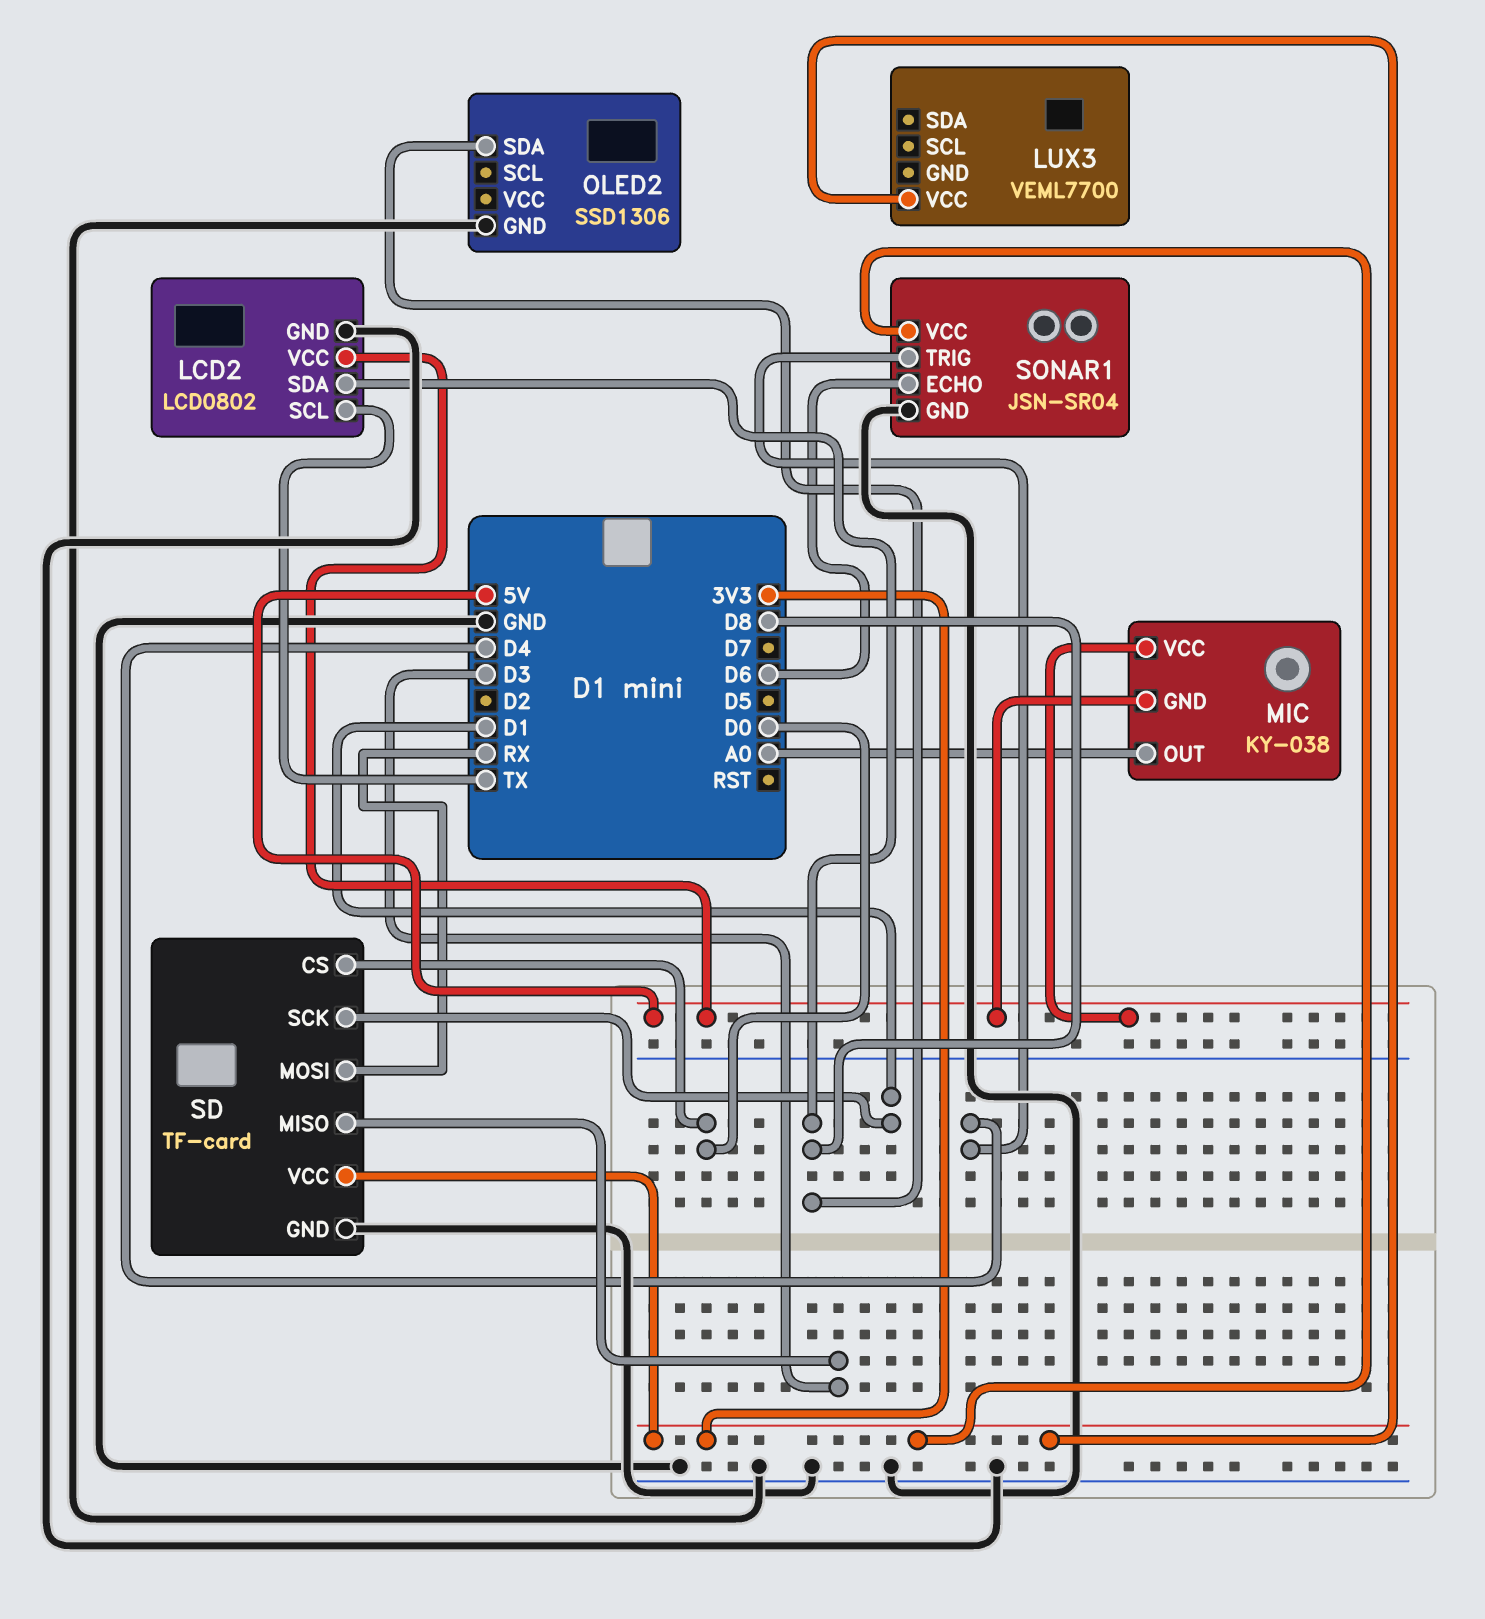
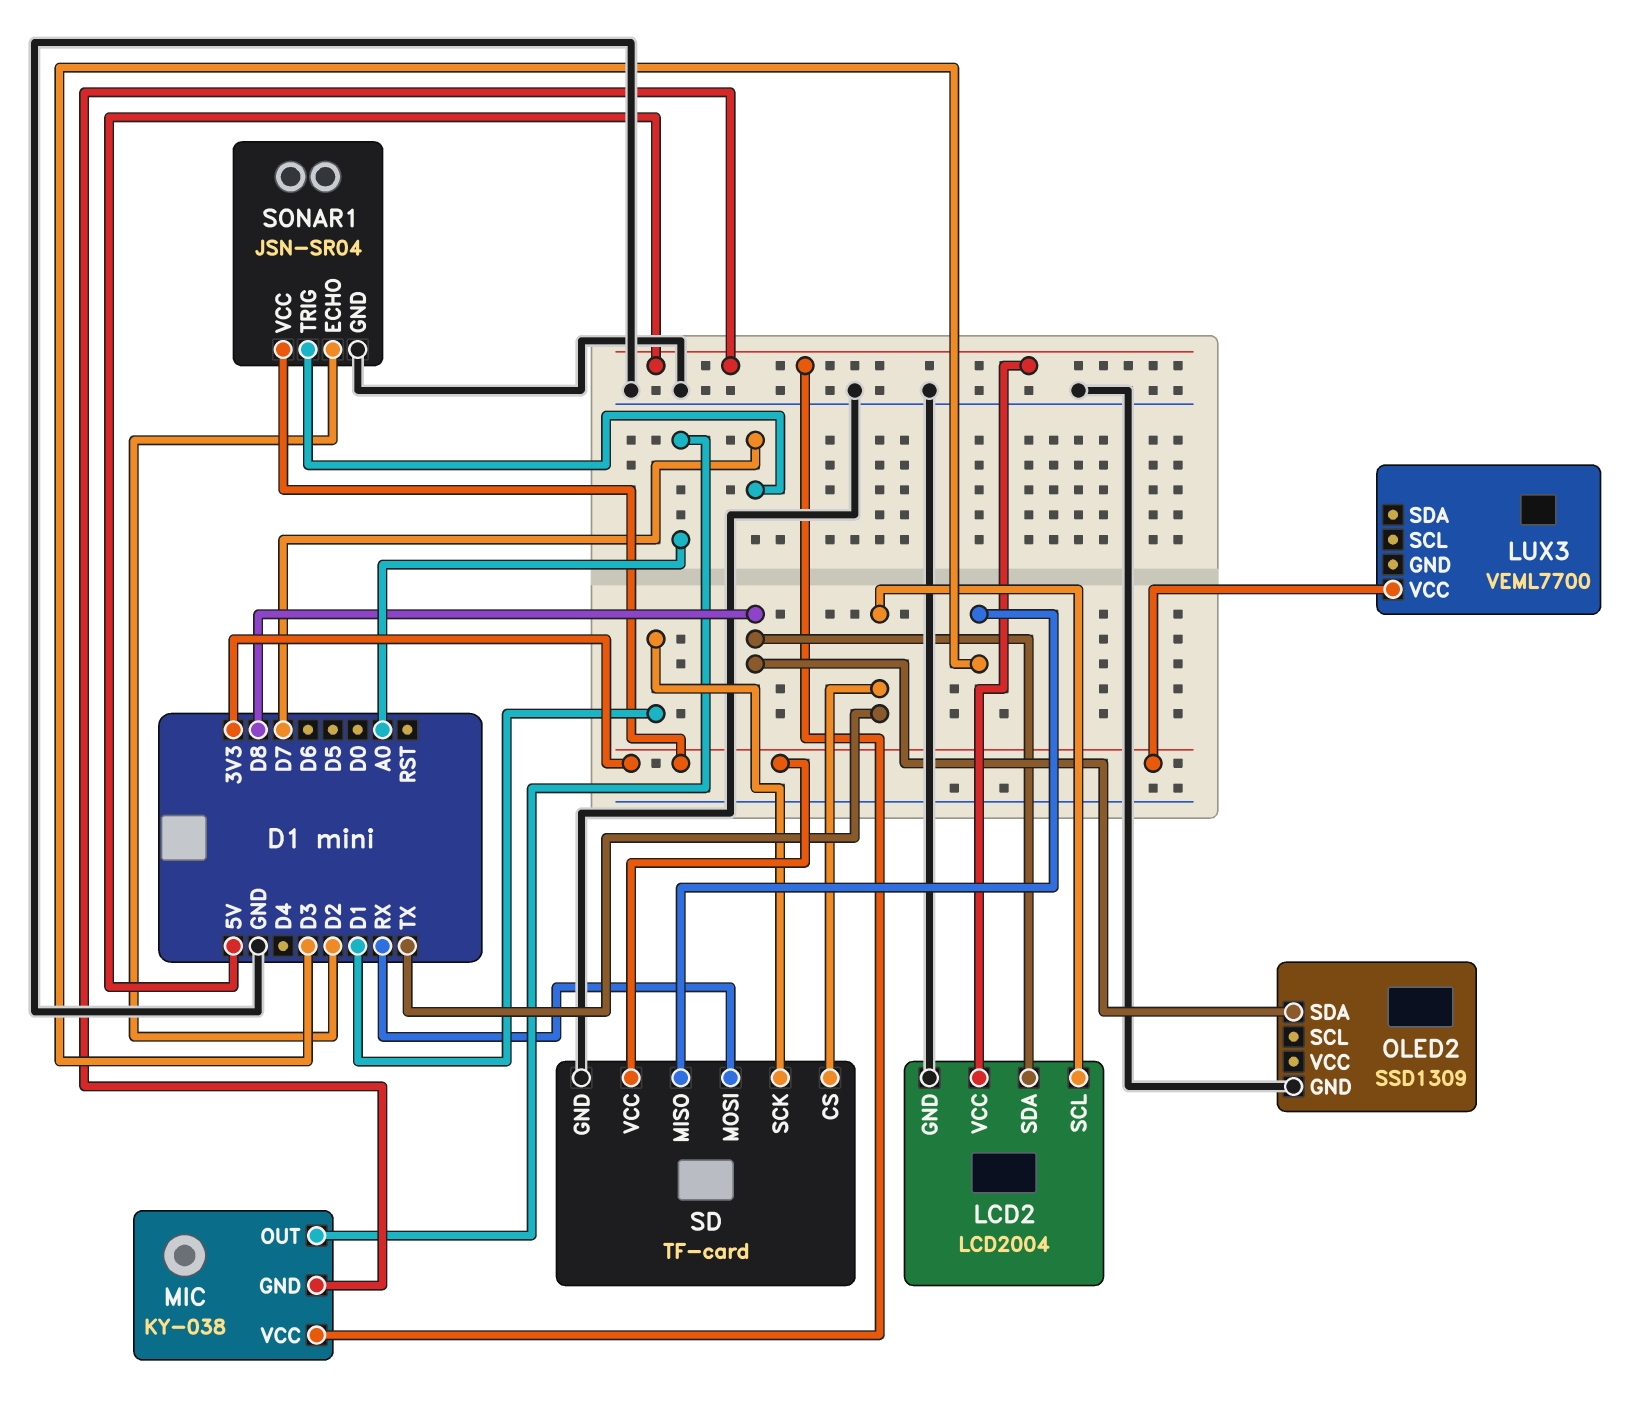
LCD2: LCD0802 -> LCD2004
OLED2: SSD1306 -> SSD1309
SD pin CS: D0 -> TX
SONAR1 pin ECHO: D6 -> D2
SONAR1 pin TRIG: D4 -> D7

